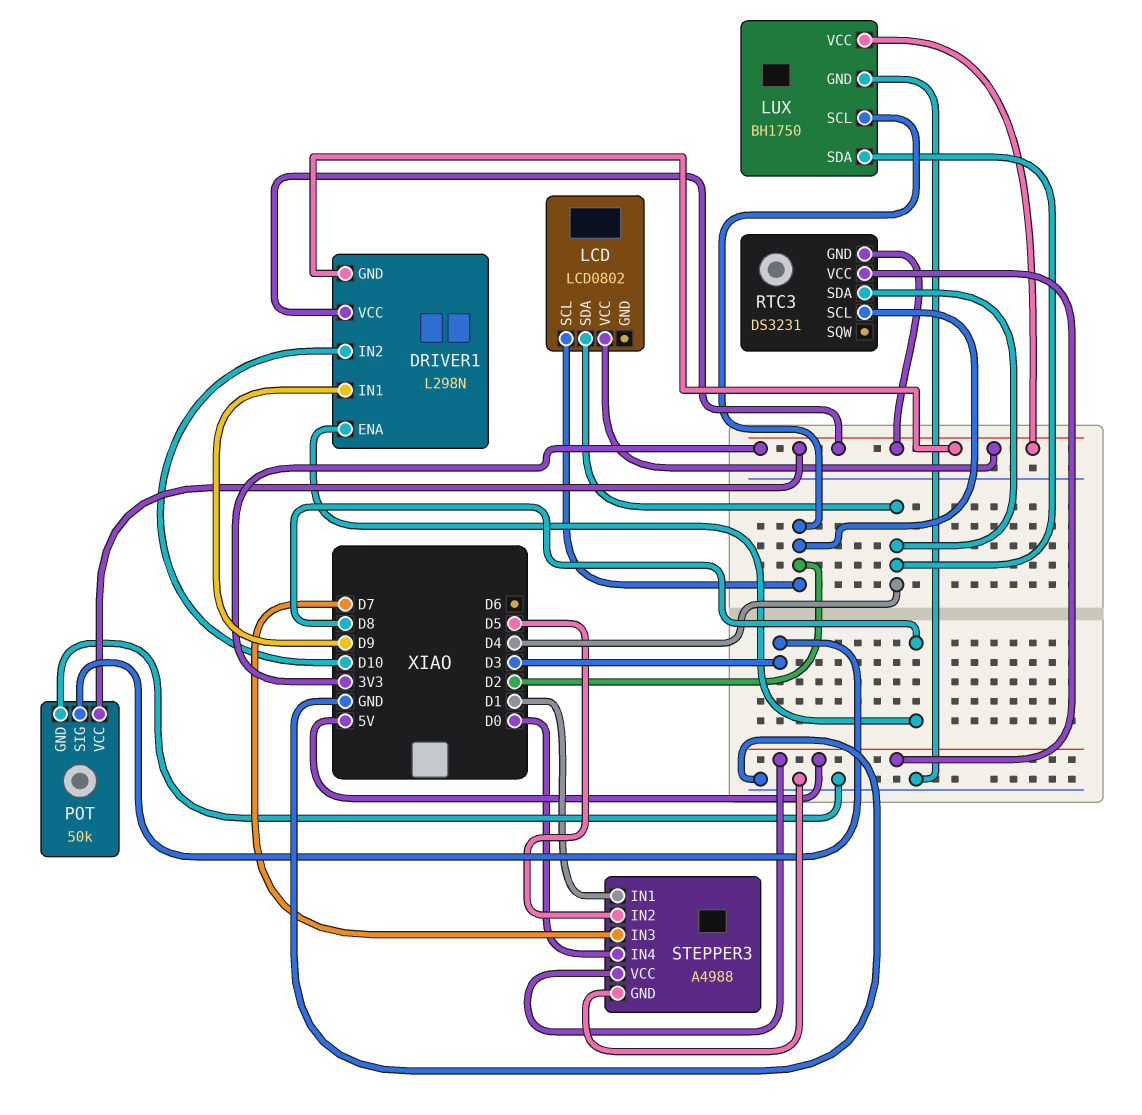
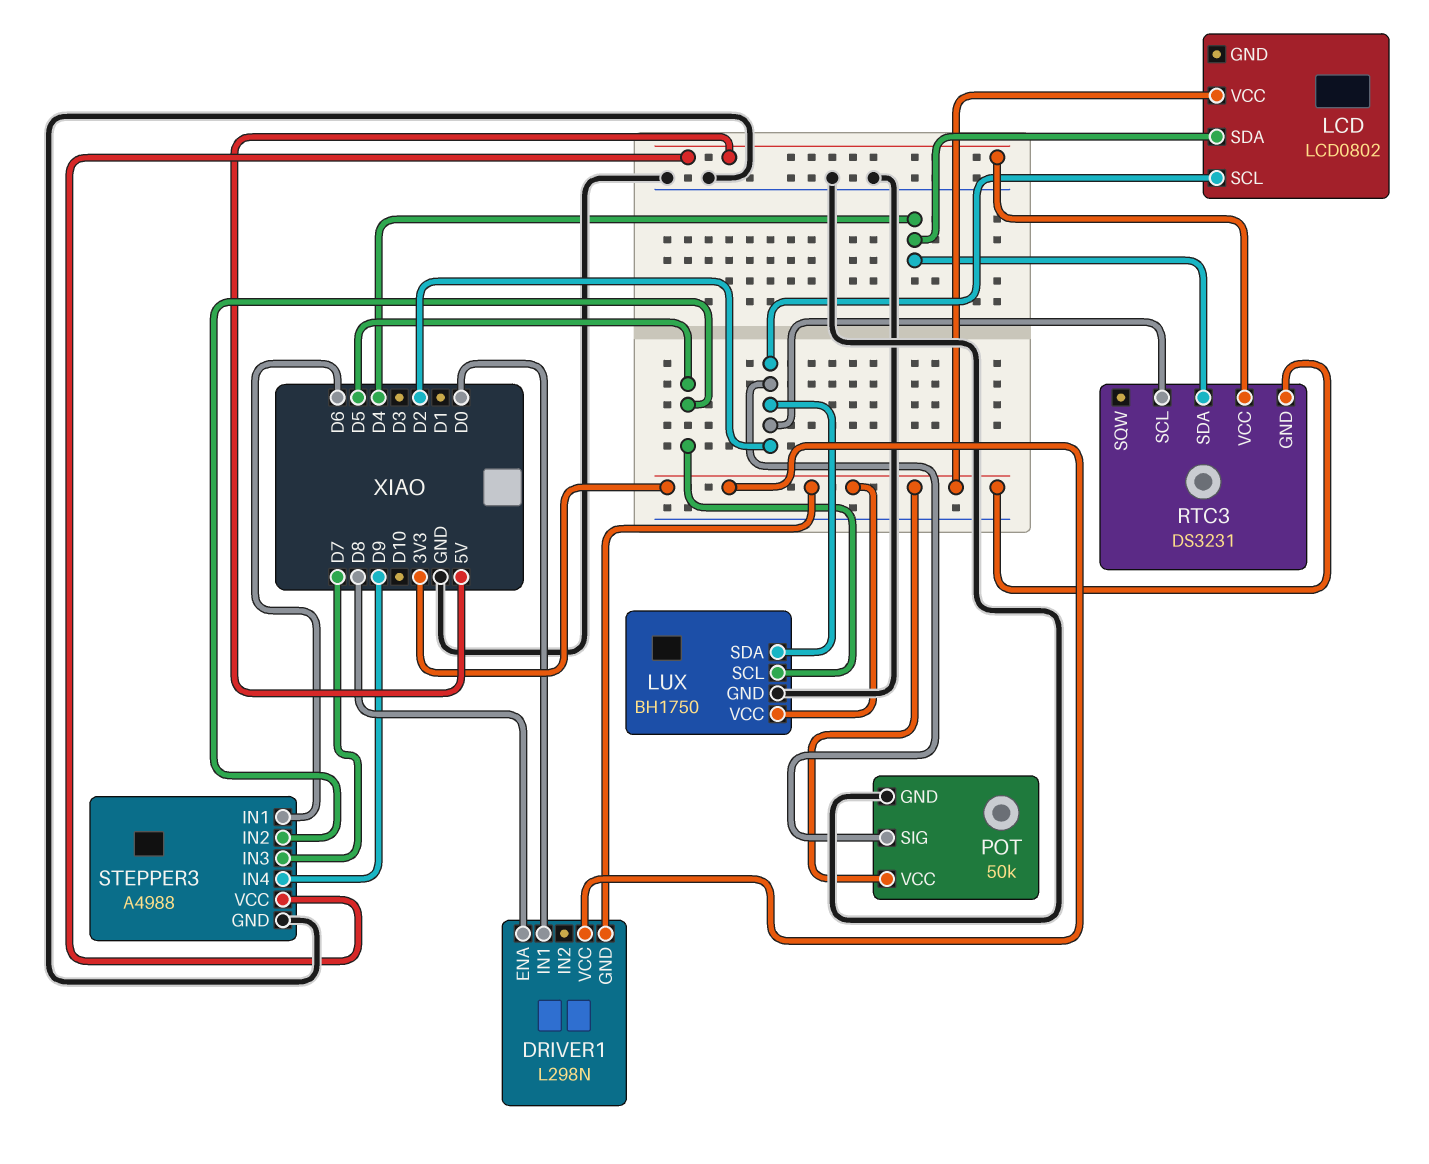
DRIVER1 pin IN1: D9 -> D0
DRIVER1 pin IN2: D10 -> none
LUX pin SCL: D2 -> D5
LUX pin SDA: D4 -> D2
POT pin SIG: D3 -> D2
STEPPER3 pin IN1: D1 -> D6
STEPPER3 pin IN4: D0 -> D9

